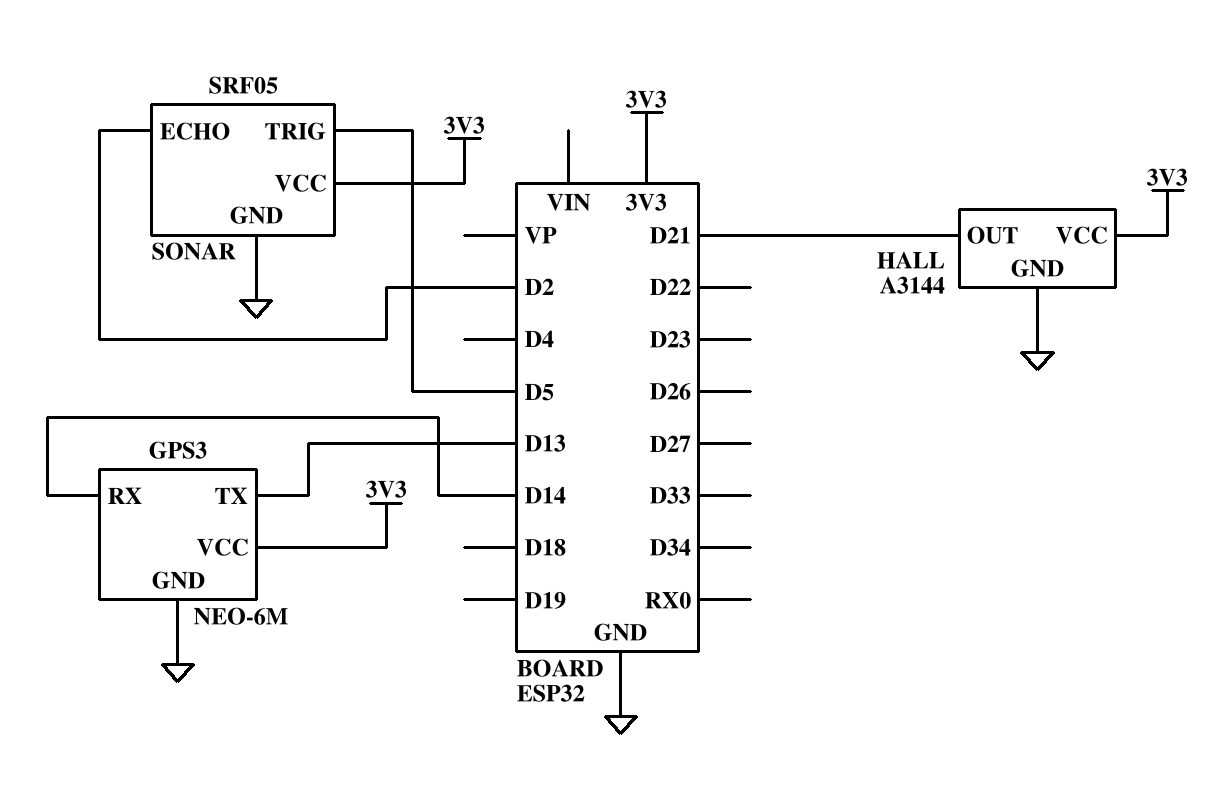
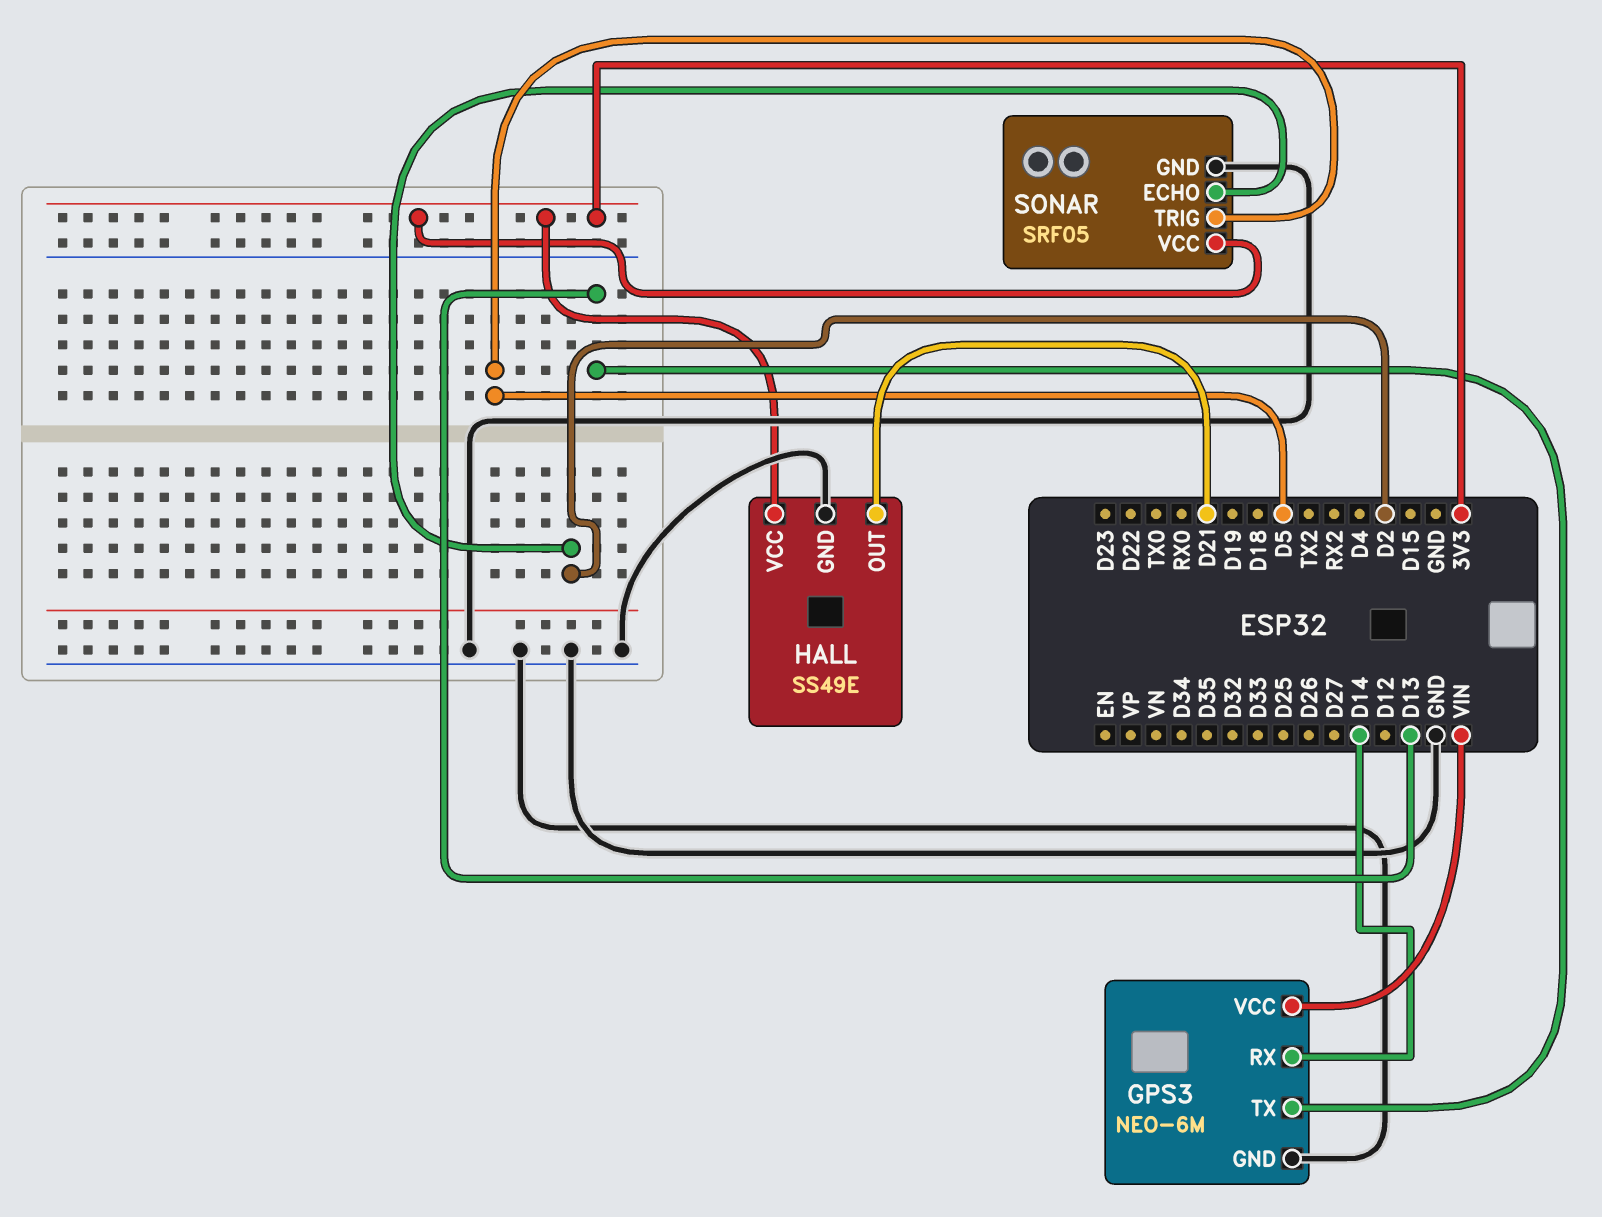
GPS3 pin VCC: 3V3 -> VIN
HALL: A3144 -> SS49E

